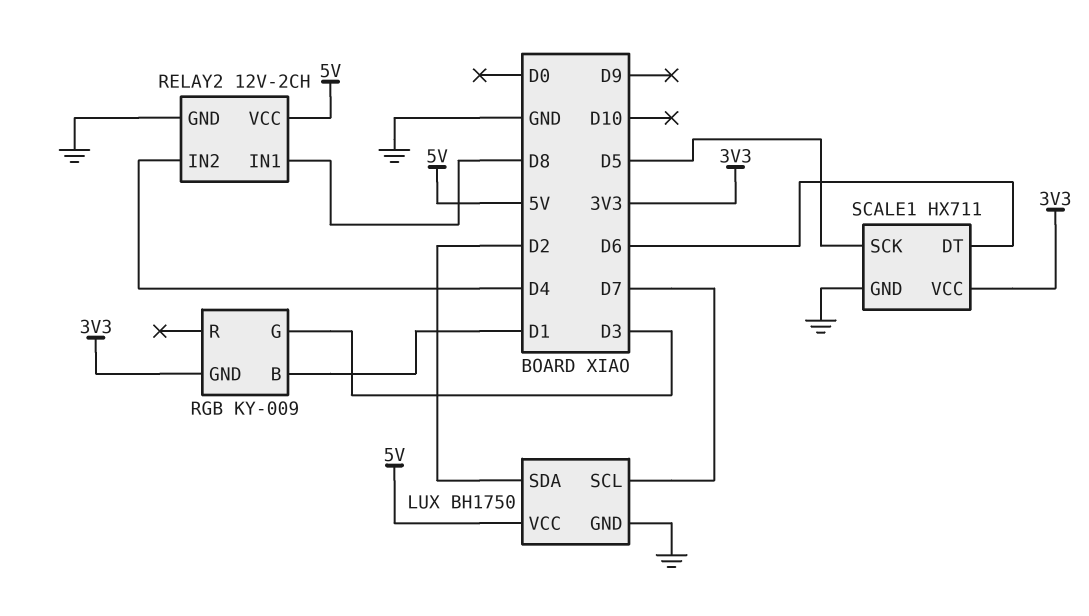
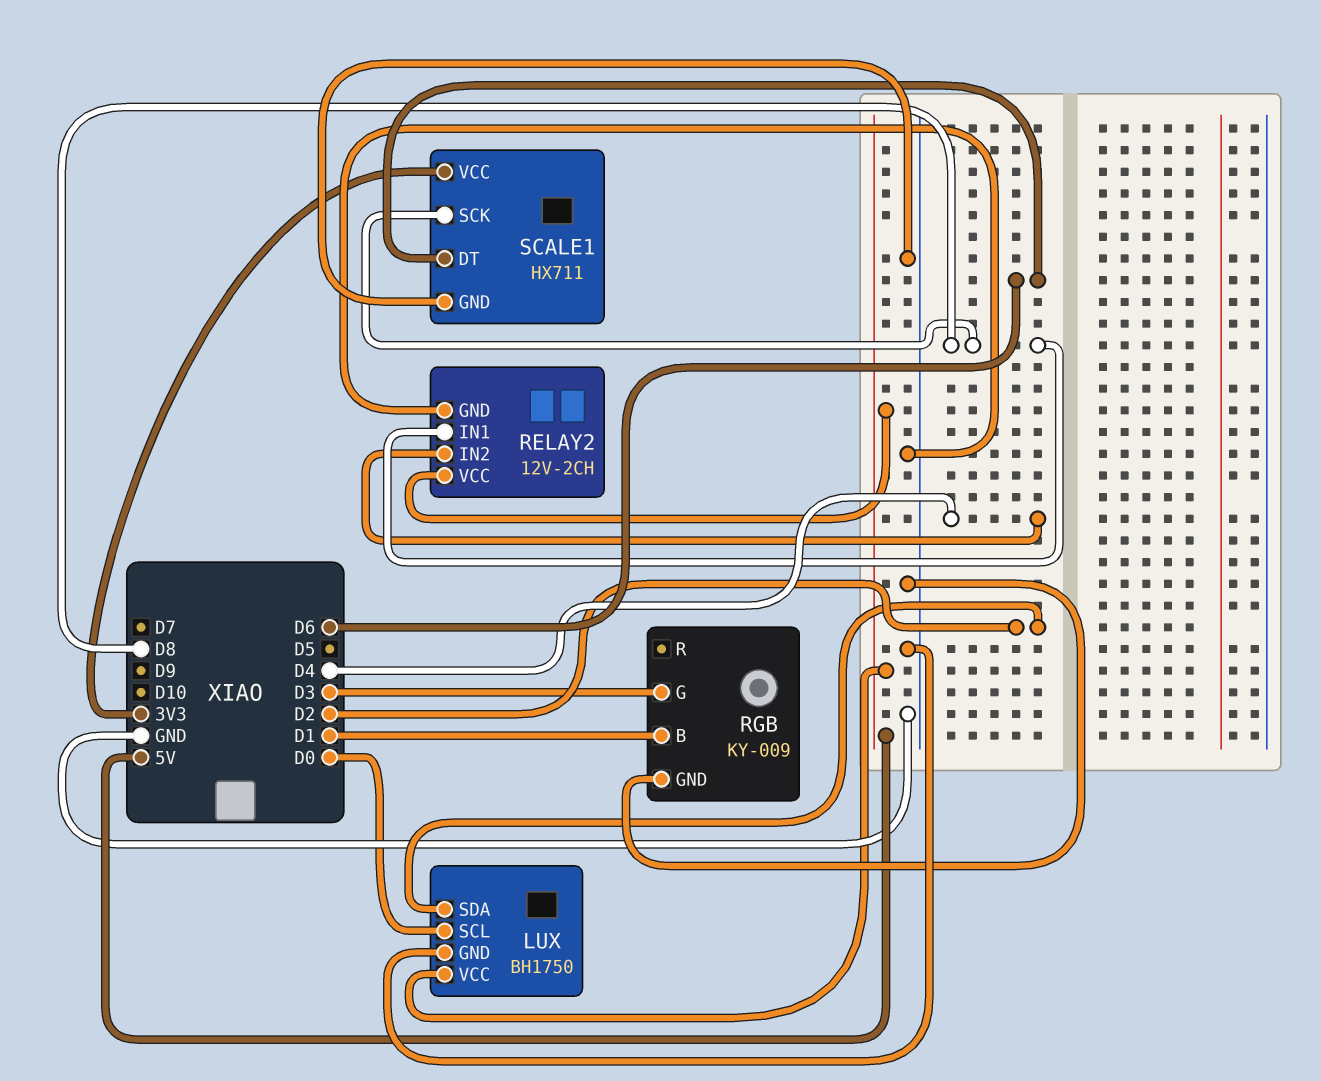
LUX pin SCL: D7 -> D0
RGB pin GND: 3V3 -> GND
SCALE1 pin SCK: D5 -> D8

